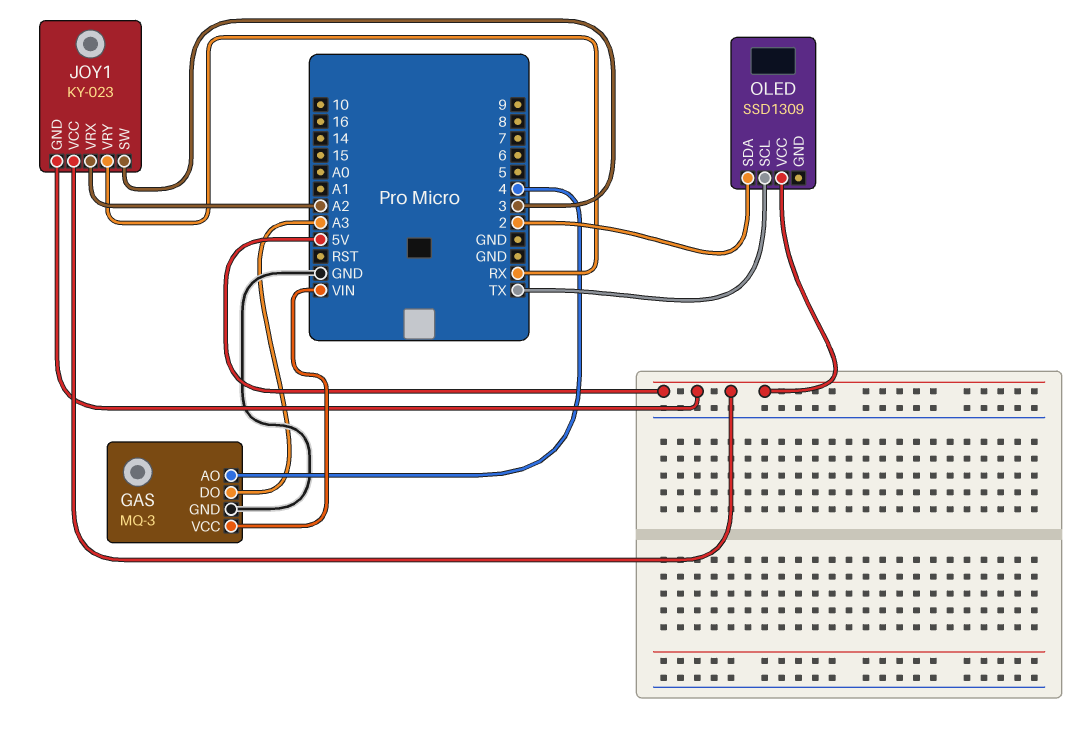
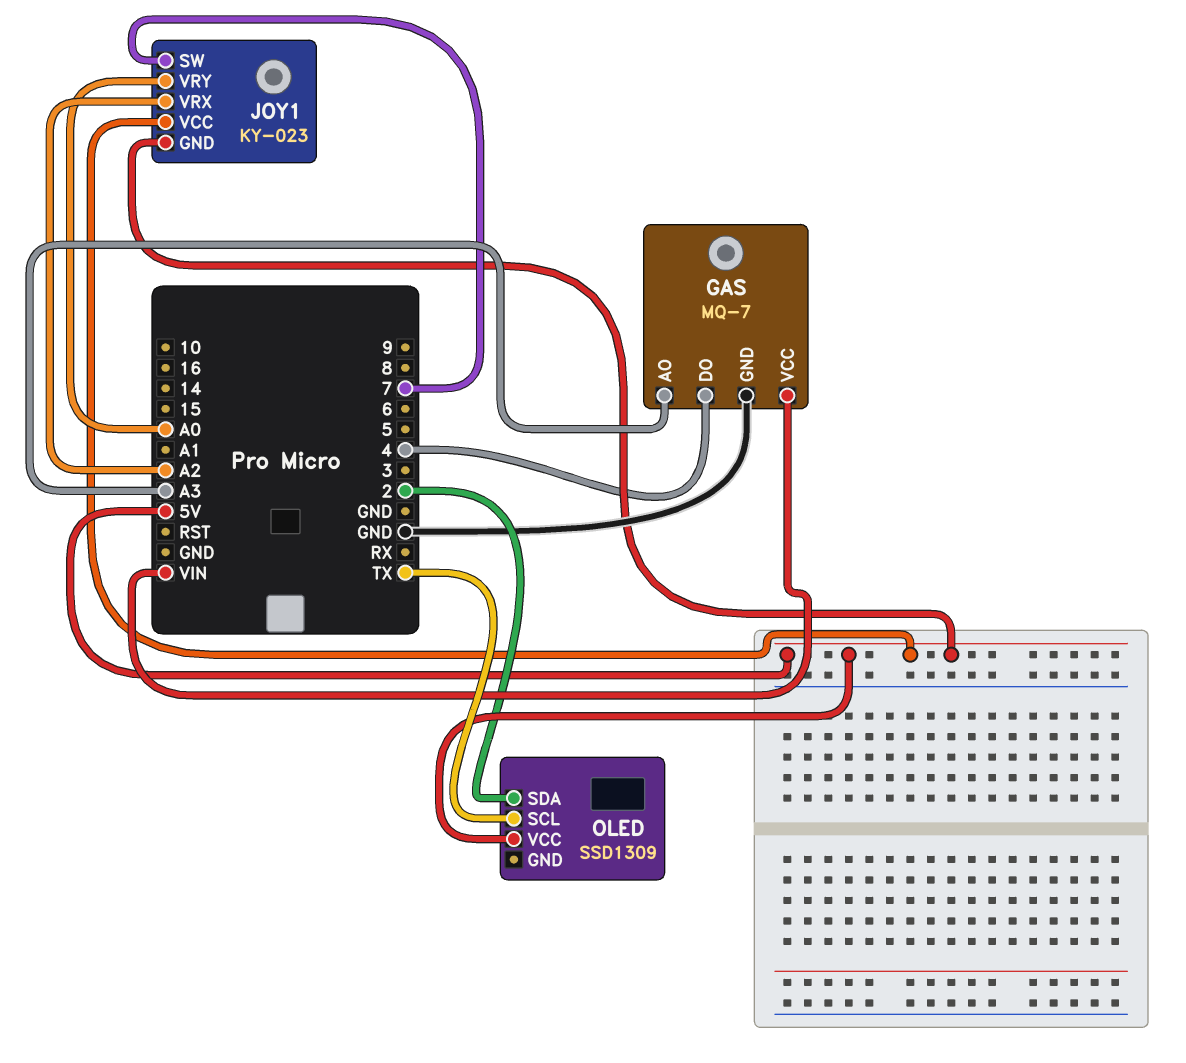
GAS: MQ-3 -> MQ-7
GAS pin AO: 4 -> A3
GAS pin DO: A3 -> 4
JOY1 pin SW: 3 -> 7
JOY1 pin VRY: RX -> A0

